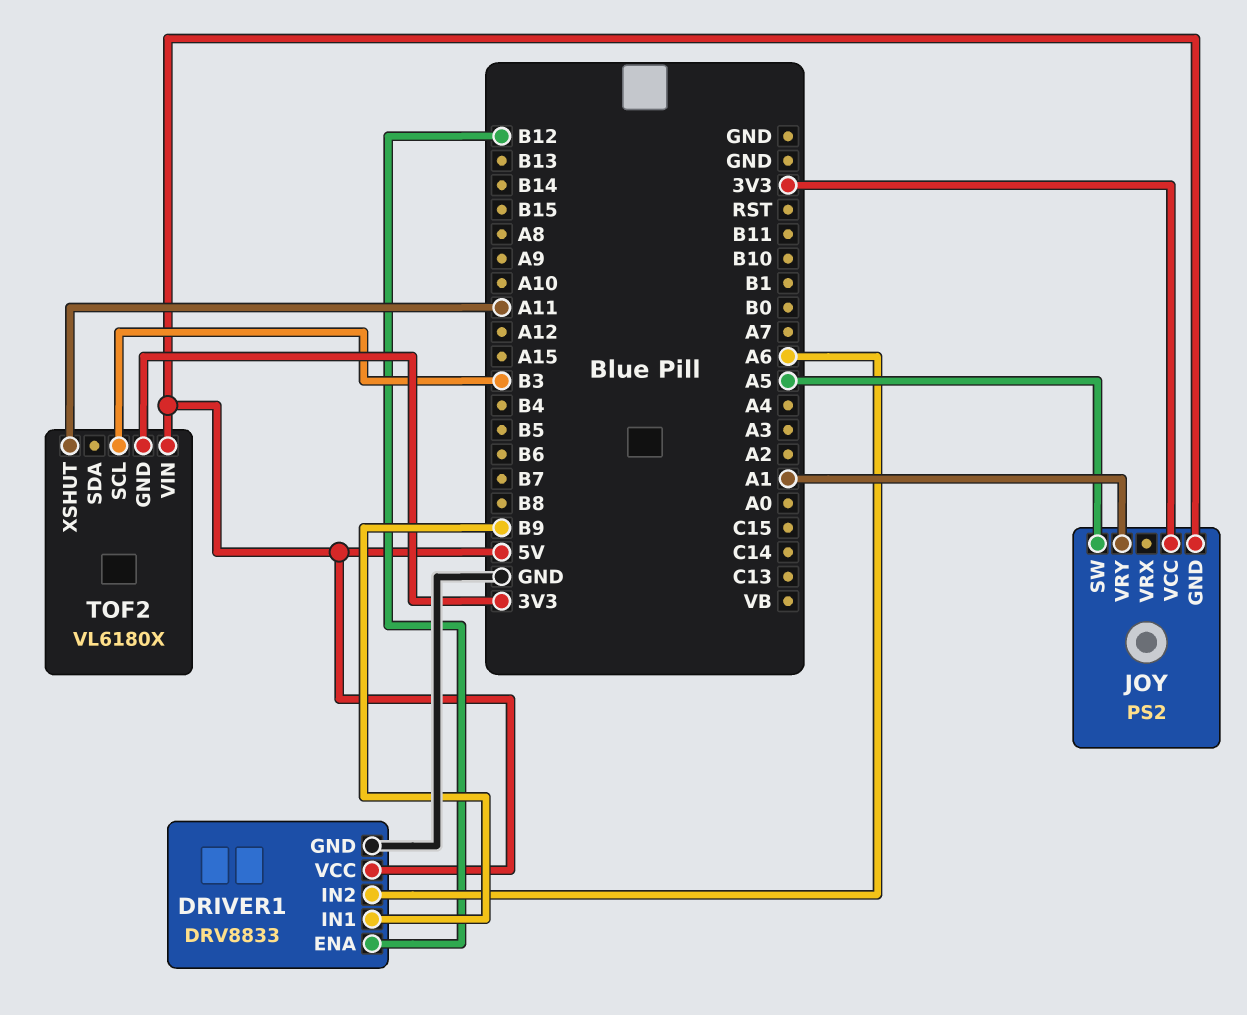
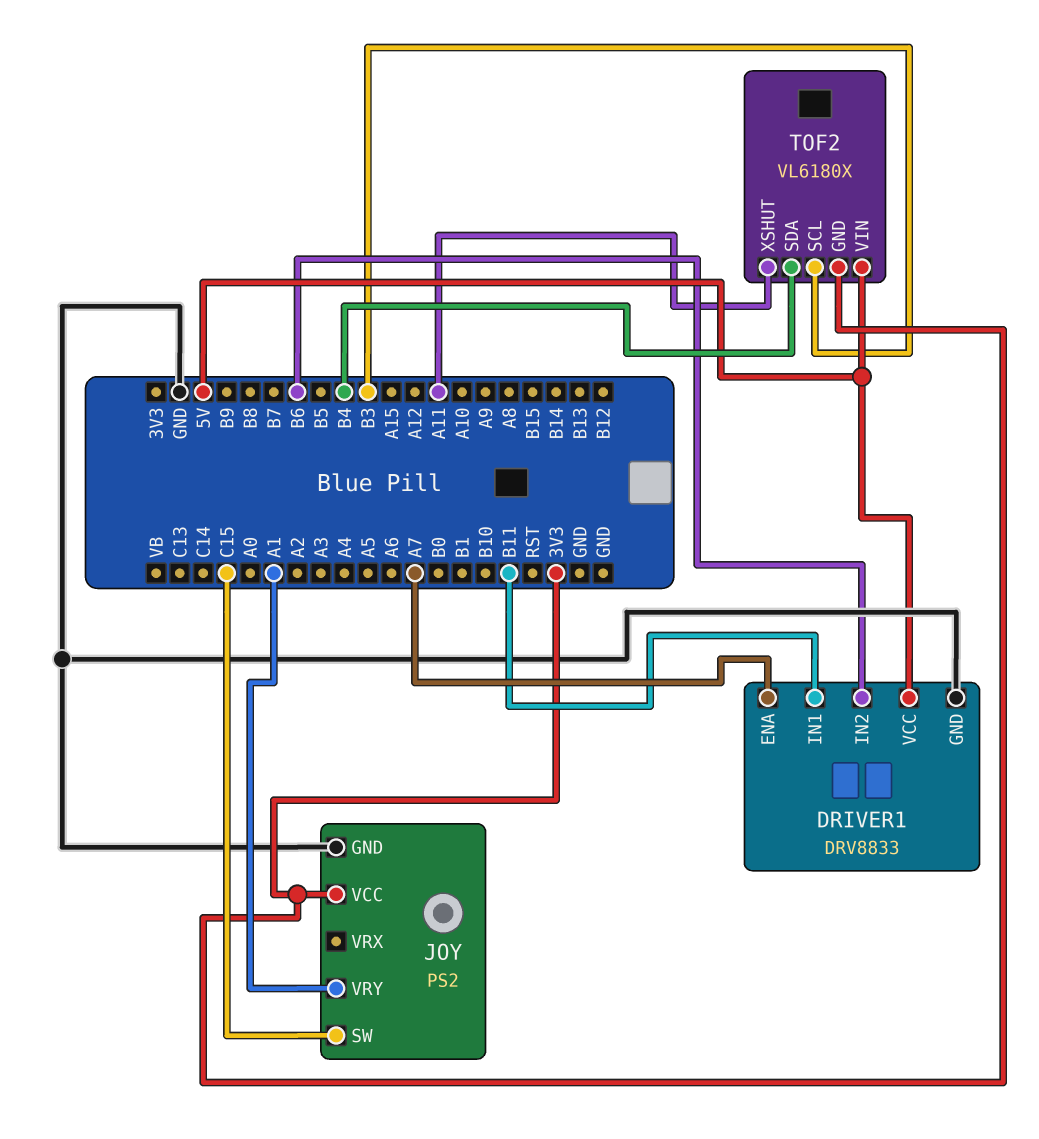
DRIVER1 pin ENA: B12 -> A7
DRIVER1 pin IN1: B9 -> B11
DRIVER1 pin IN2: A6 -> B6
JOY pin GND: 5V -> GND
JOY pin SW: A5 -> C15
TOF2 pin SDA: none -> B4

